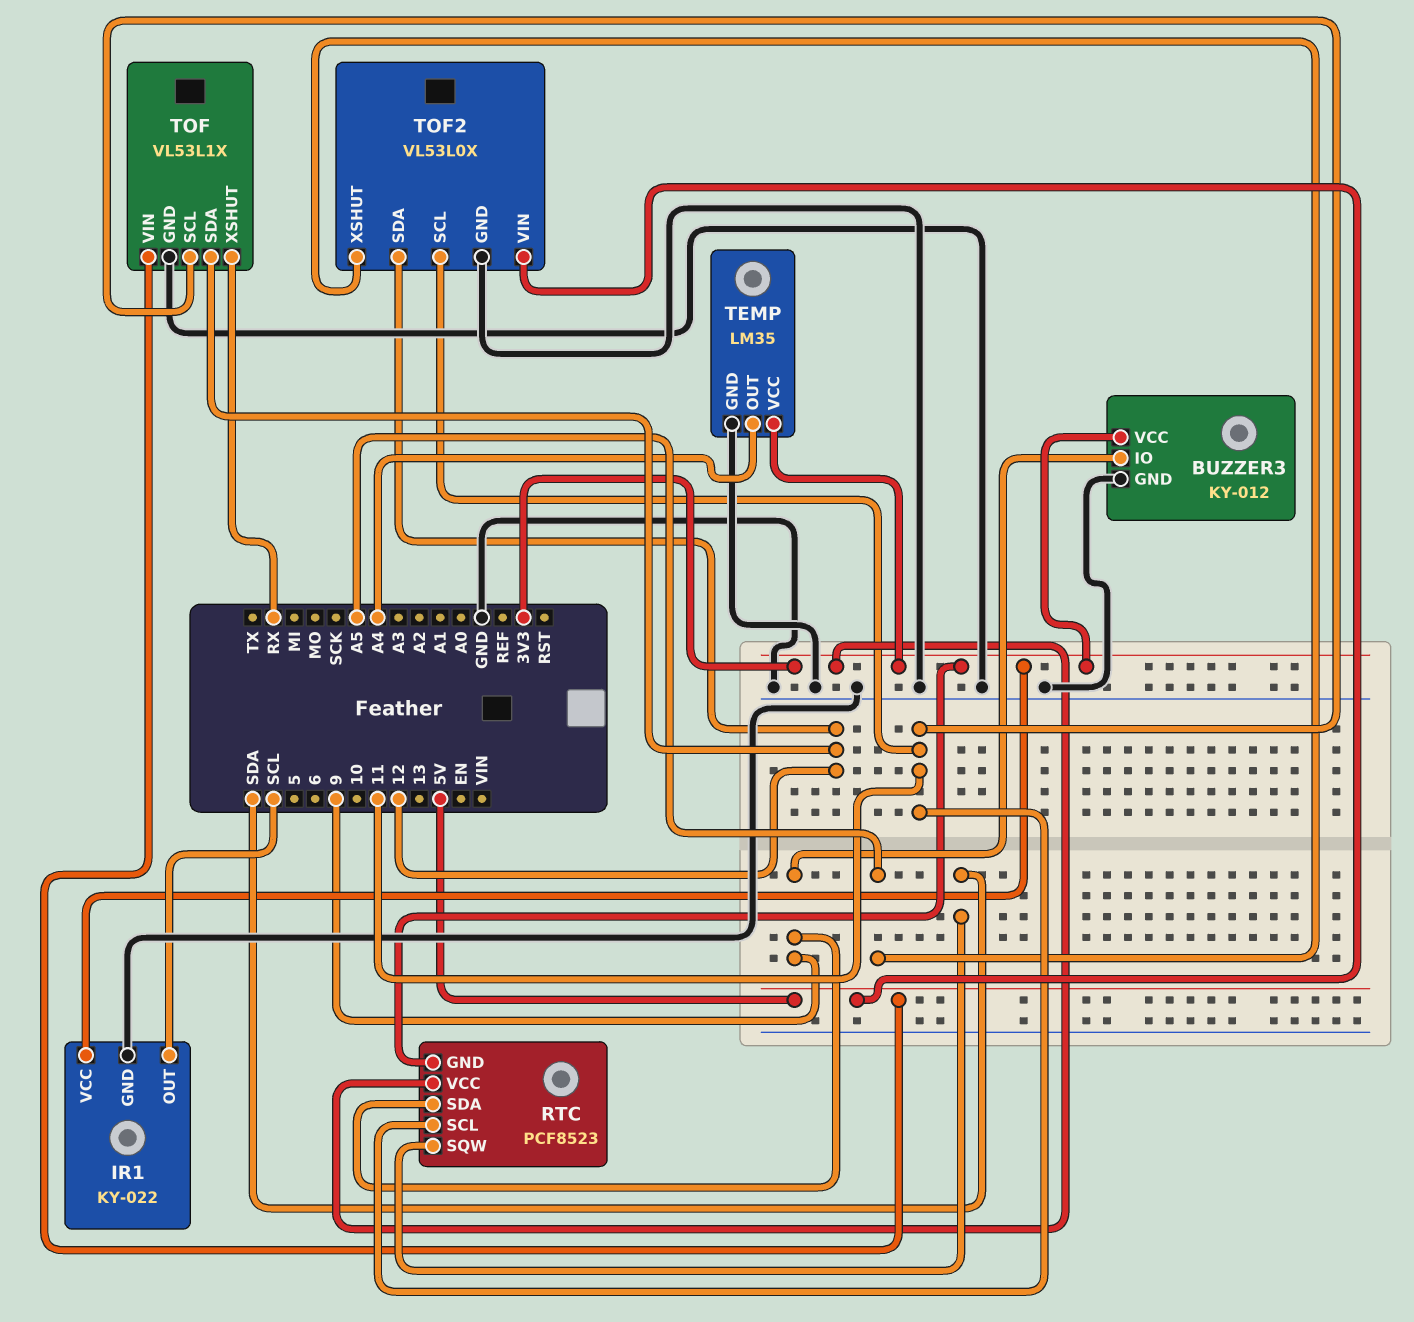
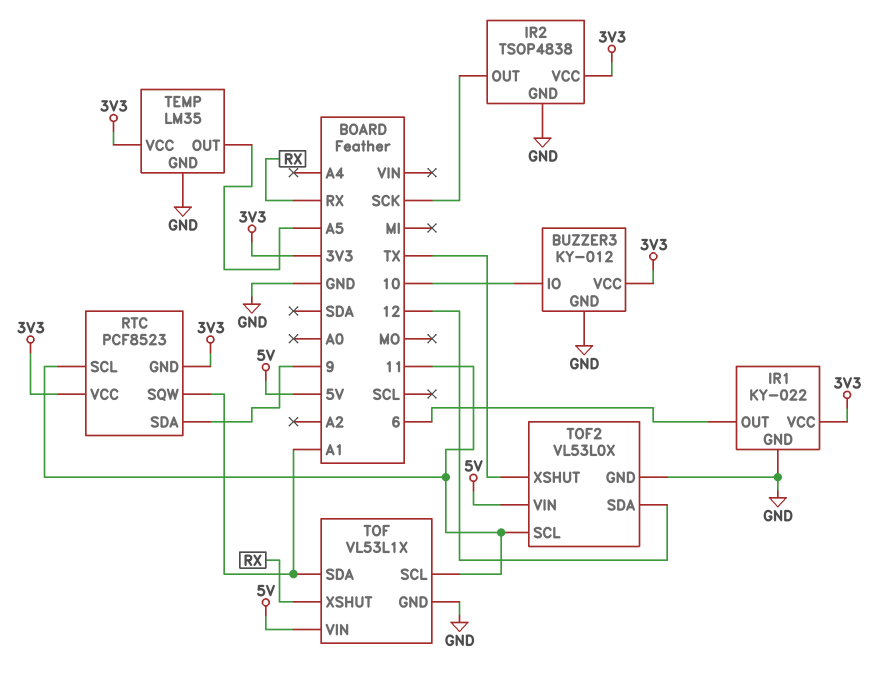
BUZZER3 pin IO: 9 -> 10
IR1 pin OUT: SCL -> 6
IR2: none -> TSOP4838
IR2 pin GND: none -> GND
IR2 pin OUT: none -> SCK
IR2 pin VCC: none -> 3V3
RTC pin SQW: SDA -> A1
TEMP pin OUT: A4 -> A5
TOF pin SDA: 12 -> A1
TOF2 pin XSHUT: A5 -> TX

